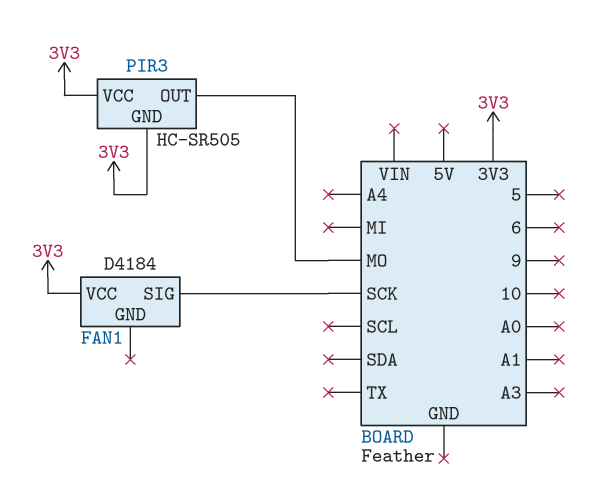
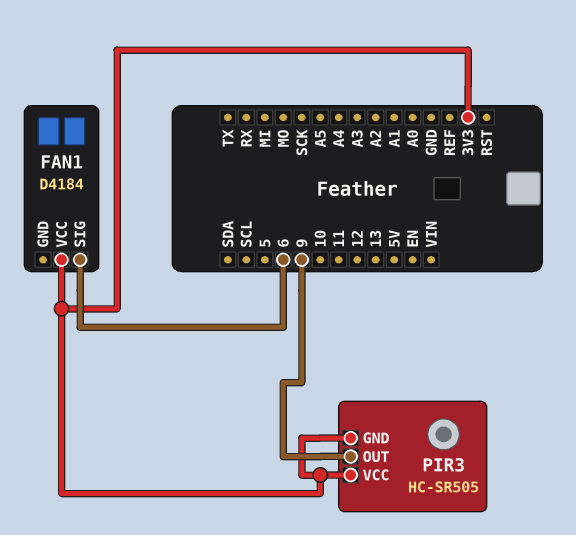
FAN1 pin SIG: SCK -> 6
PIR3 pin OUT: MO -> 9

